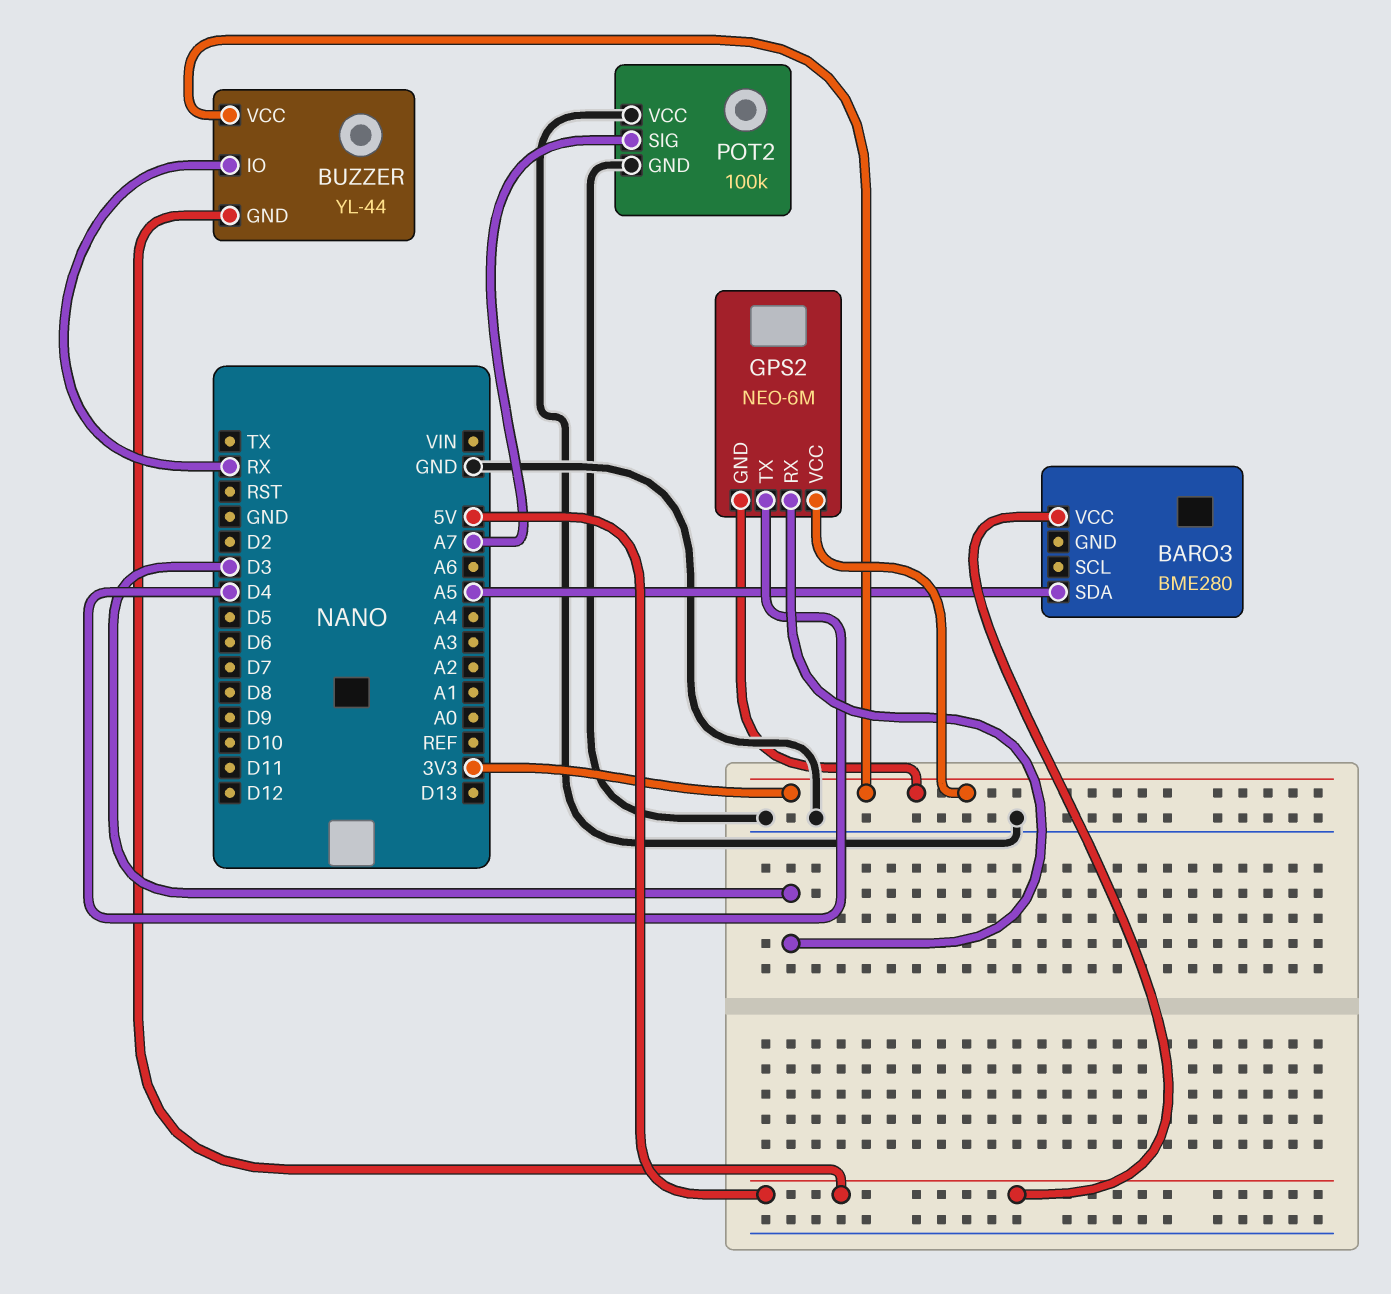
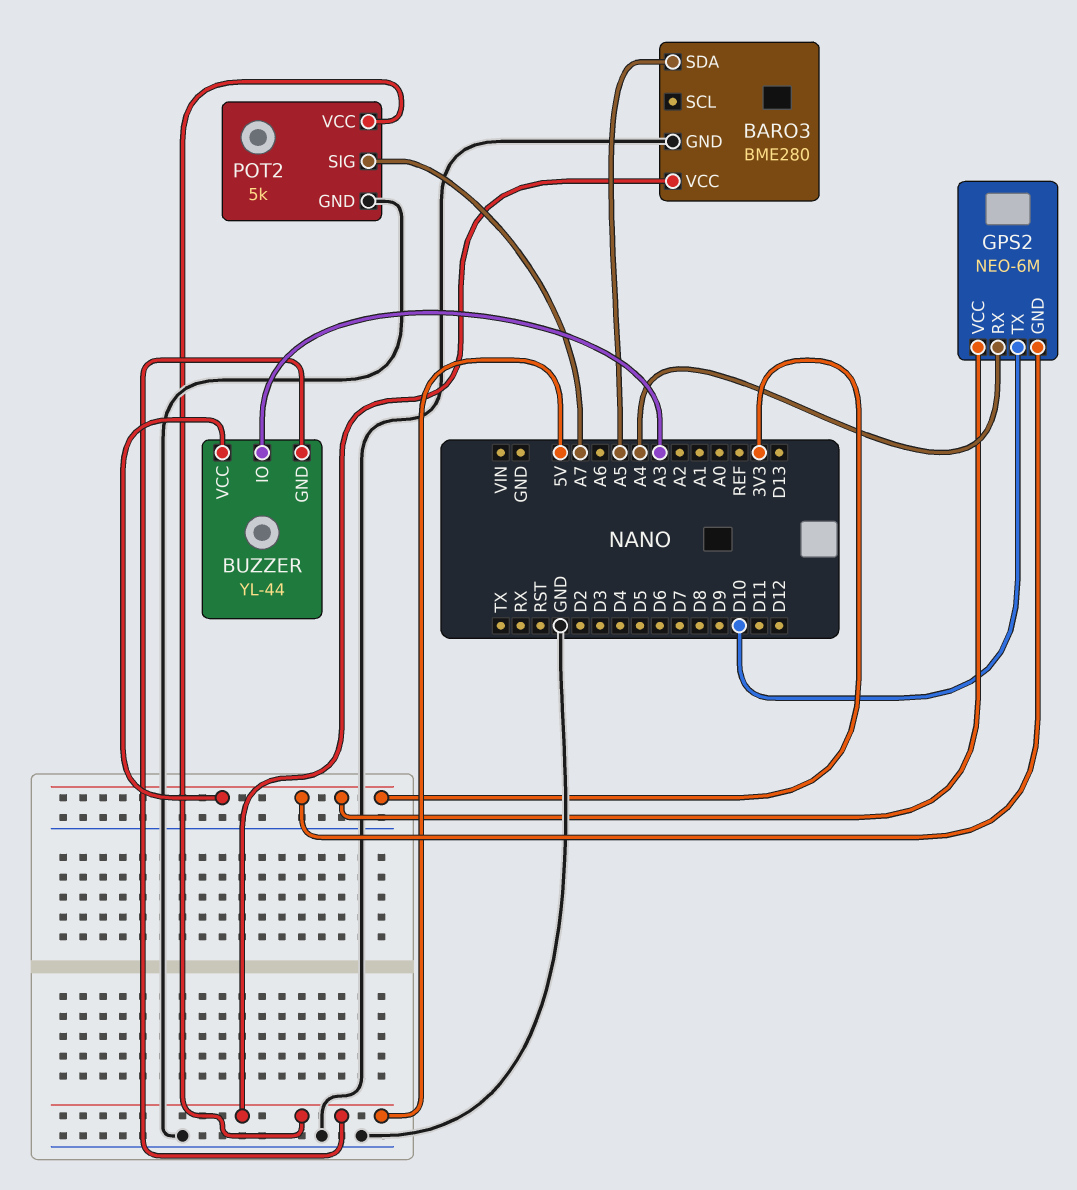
BARO3 pin GND: none -> GND
BUZZER pin IO: RX -> A3
GPS2 pin RX: D3 -> A4
GPS2 pin TX: D4 -> D10
POT2: 100k -> 5k
POT2 pin VCC: GND -> 5V

